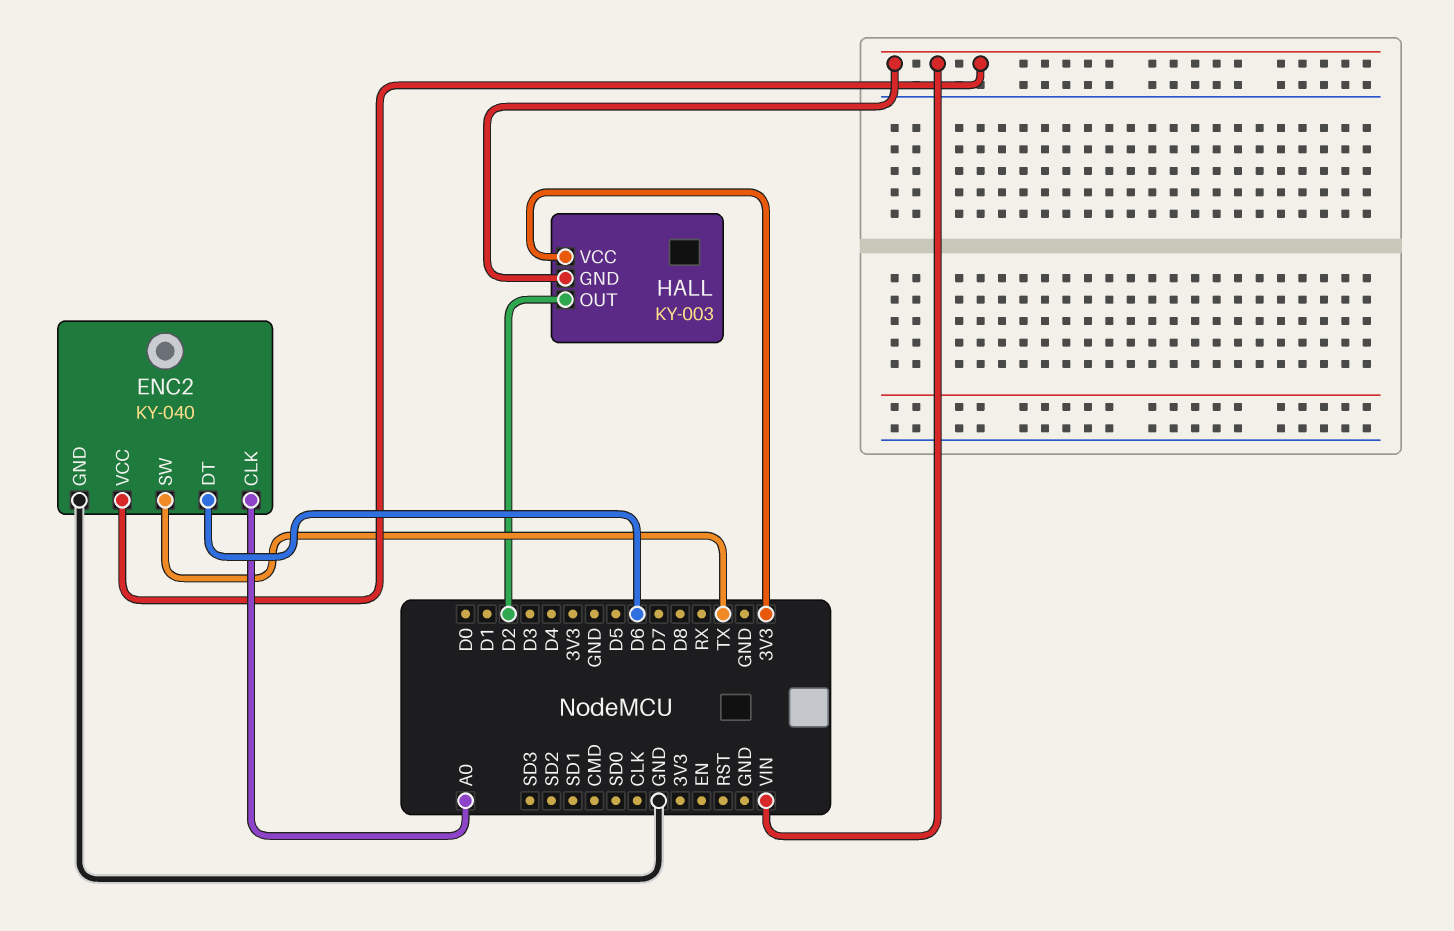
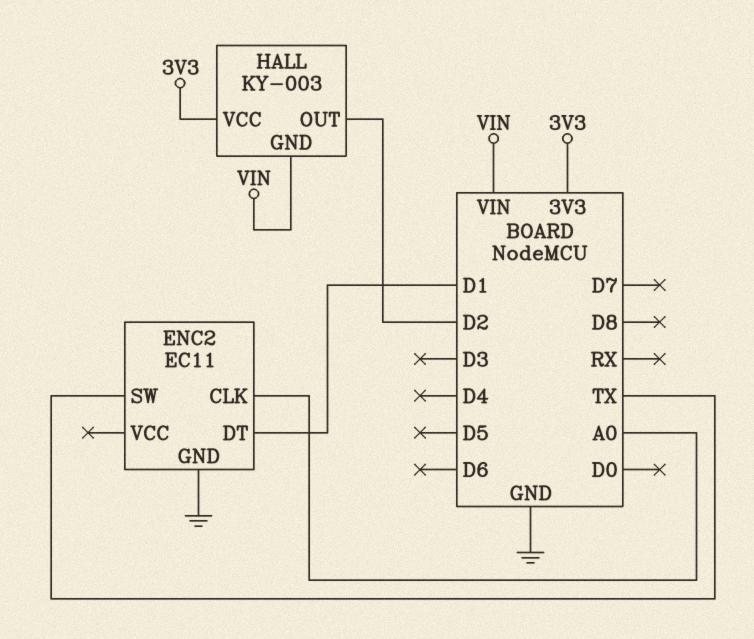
ENC2: KY-040 -> EC11
ENC2 pin DT: D6 -> D1
ENC2 pin VCC: VIN -> none

